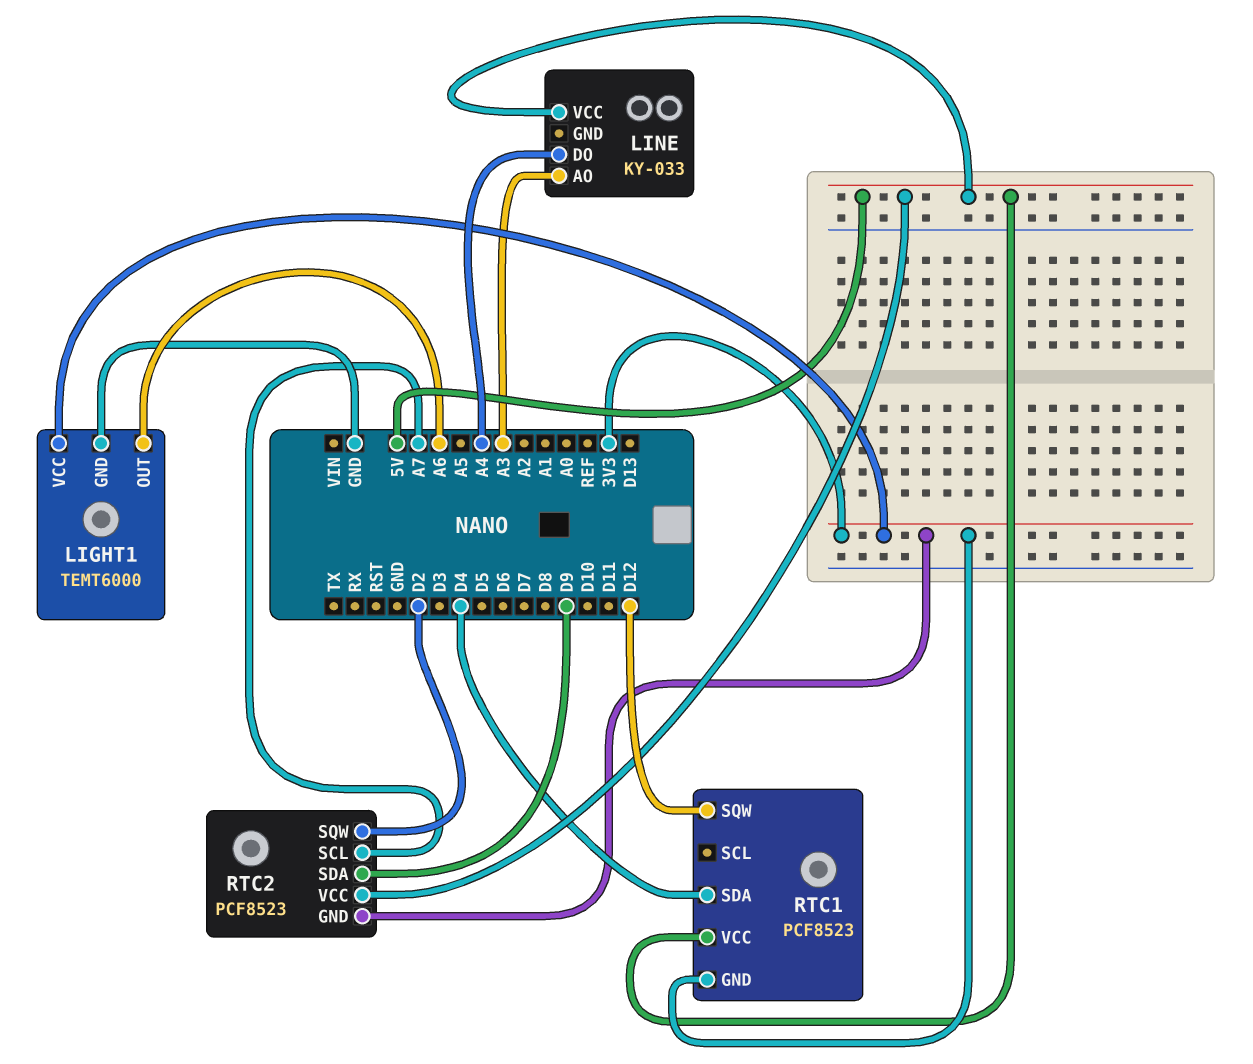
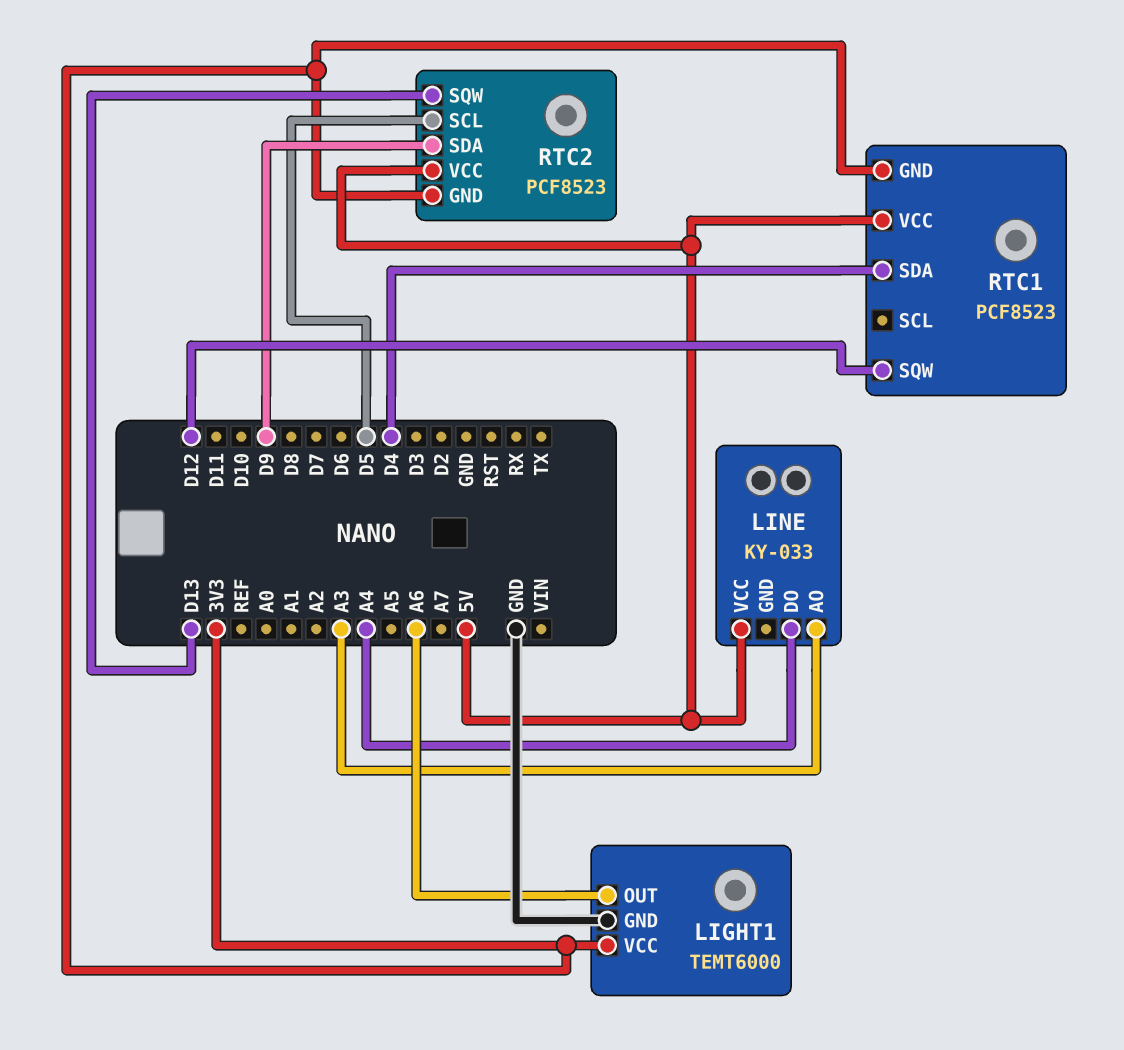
RTC2 pin SCL: A7 -> D5
RTC2 pin SQW: D2 -> D13

